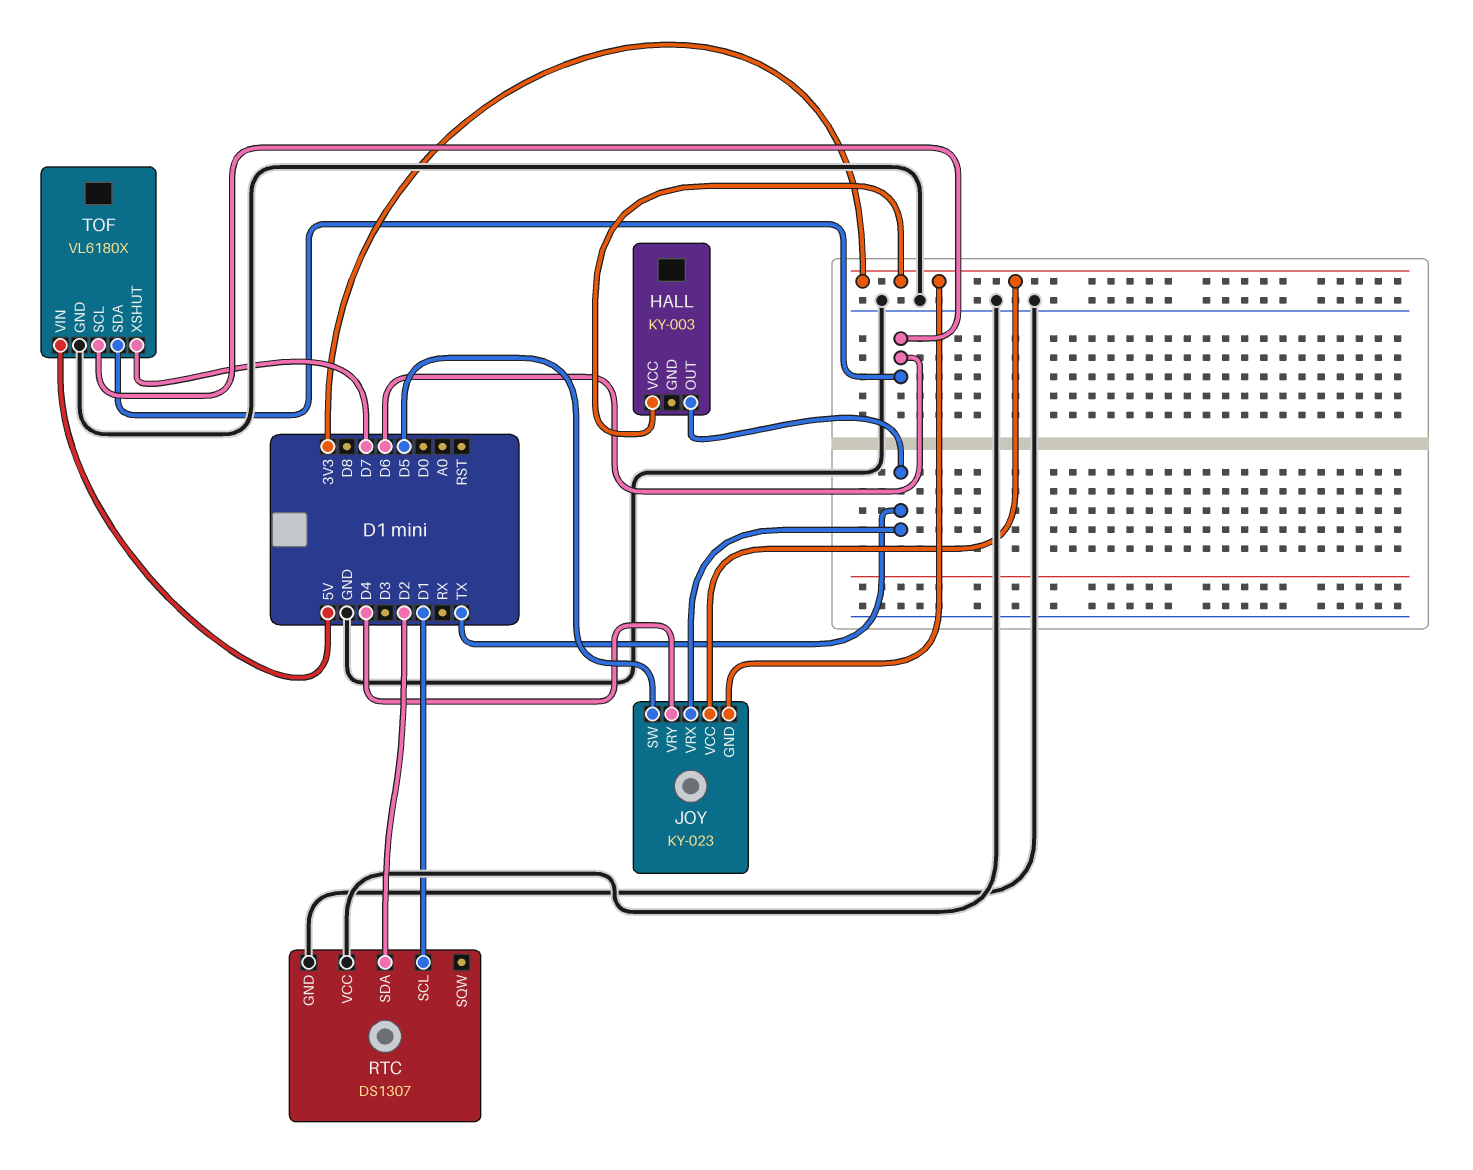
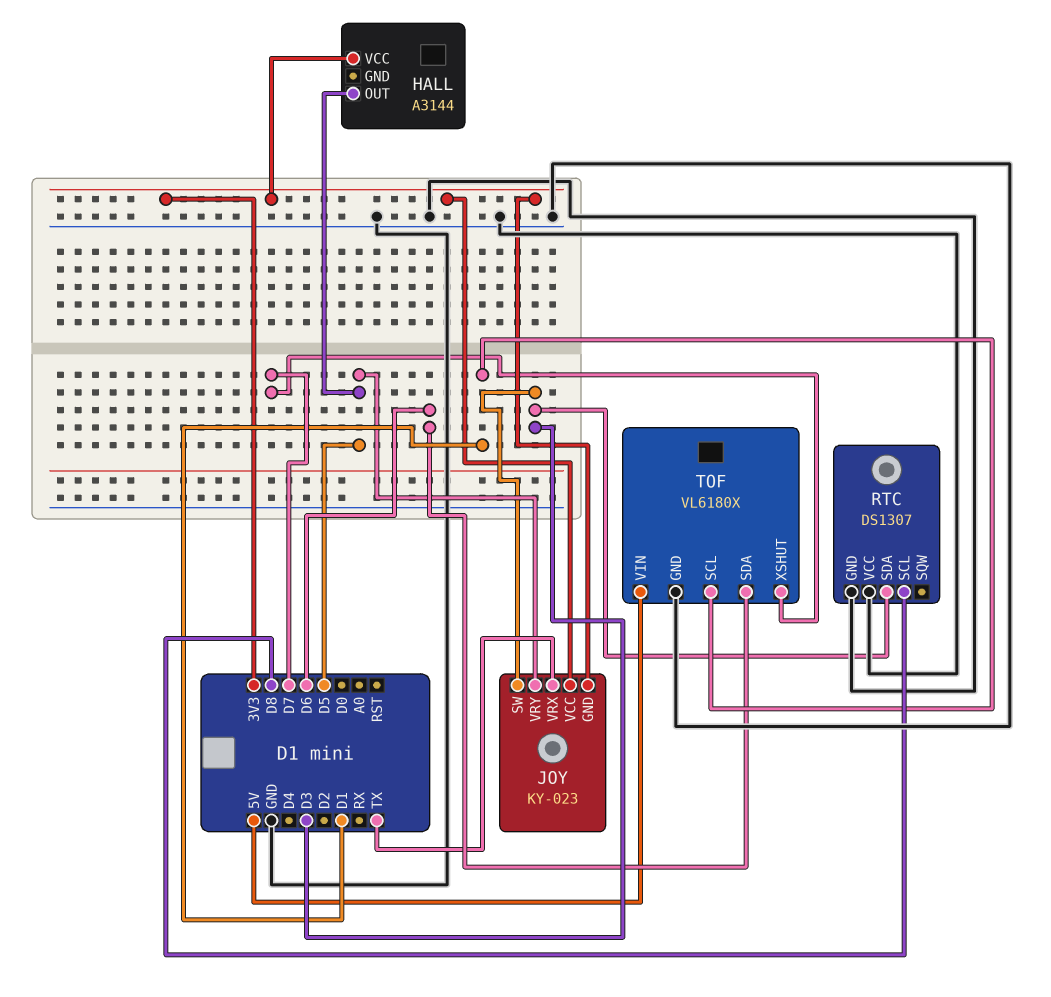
HALL: KY-003 -> A3144
HALL pin OUT: TX -> D5
JOY pin SW: D5 -> D3
JOY pin VRY: D4 -> D5
RTC pin SCL: D1 -> D8
RTC pin SDA: D2 -> D3
TOF pin SCL: D6 -> D1

